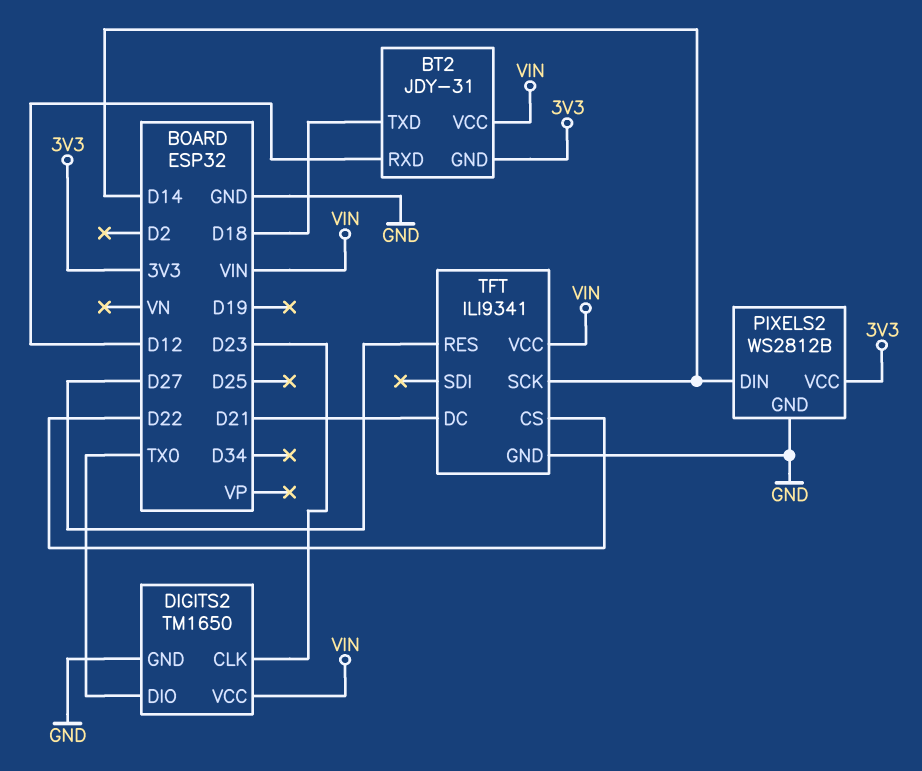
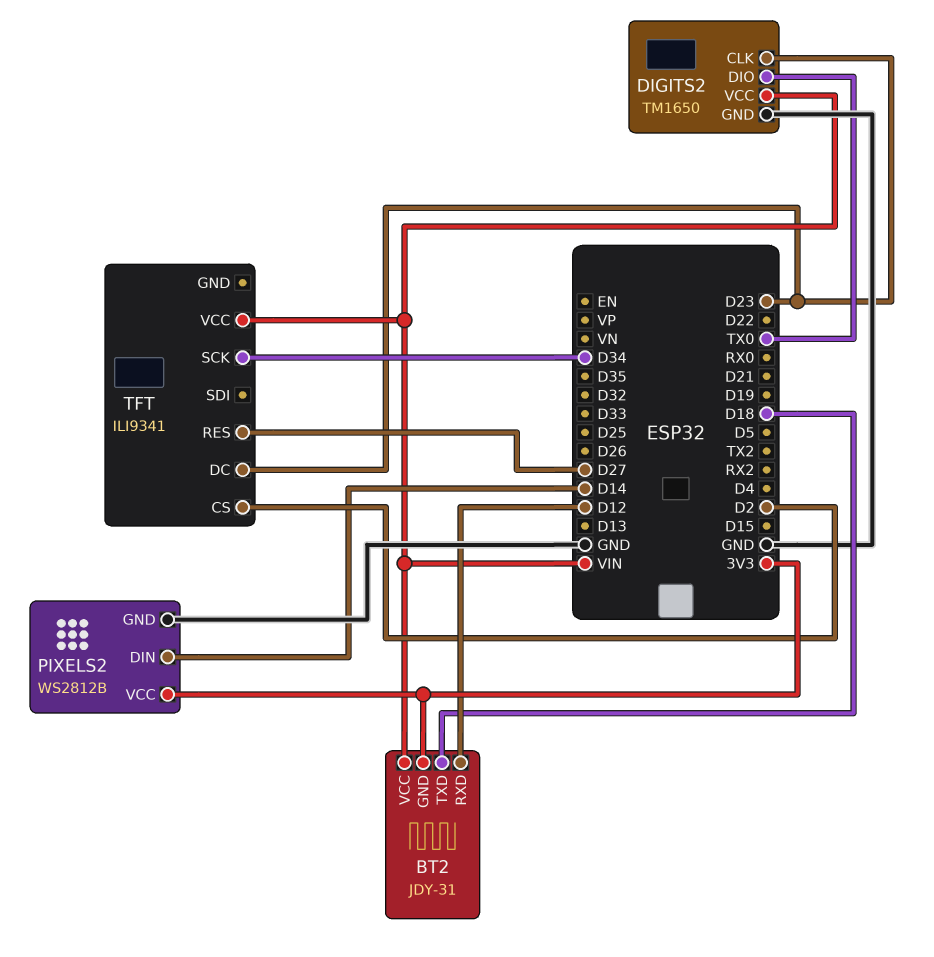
TFT pin CS: D22 -> D2
TFT pin DC: D21 -> D23
TFT pin GND: GND -> none
TFT pin SCK: D14 -> D34

